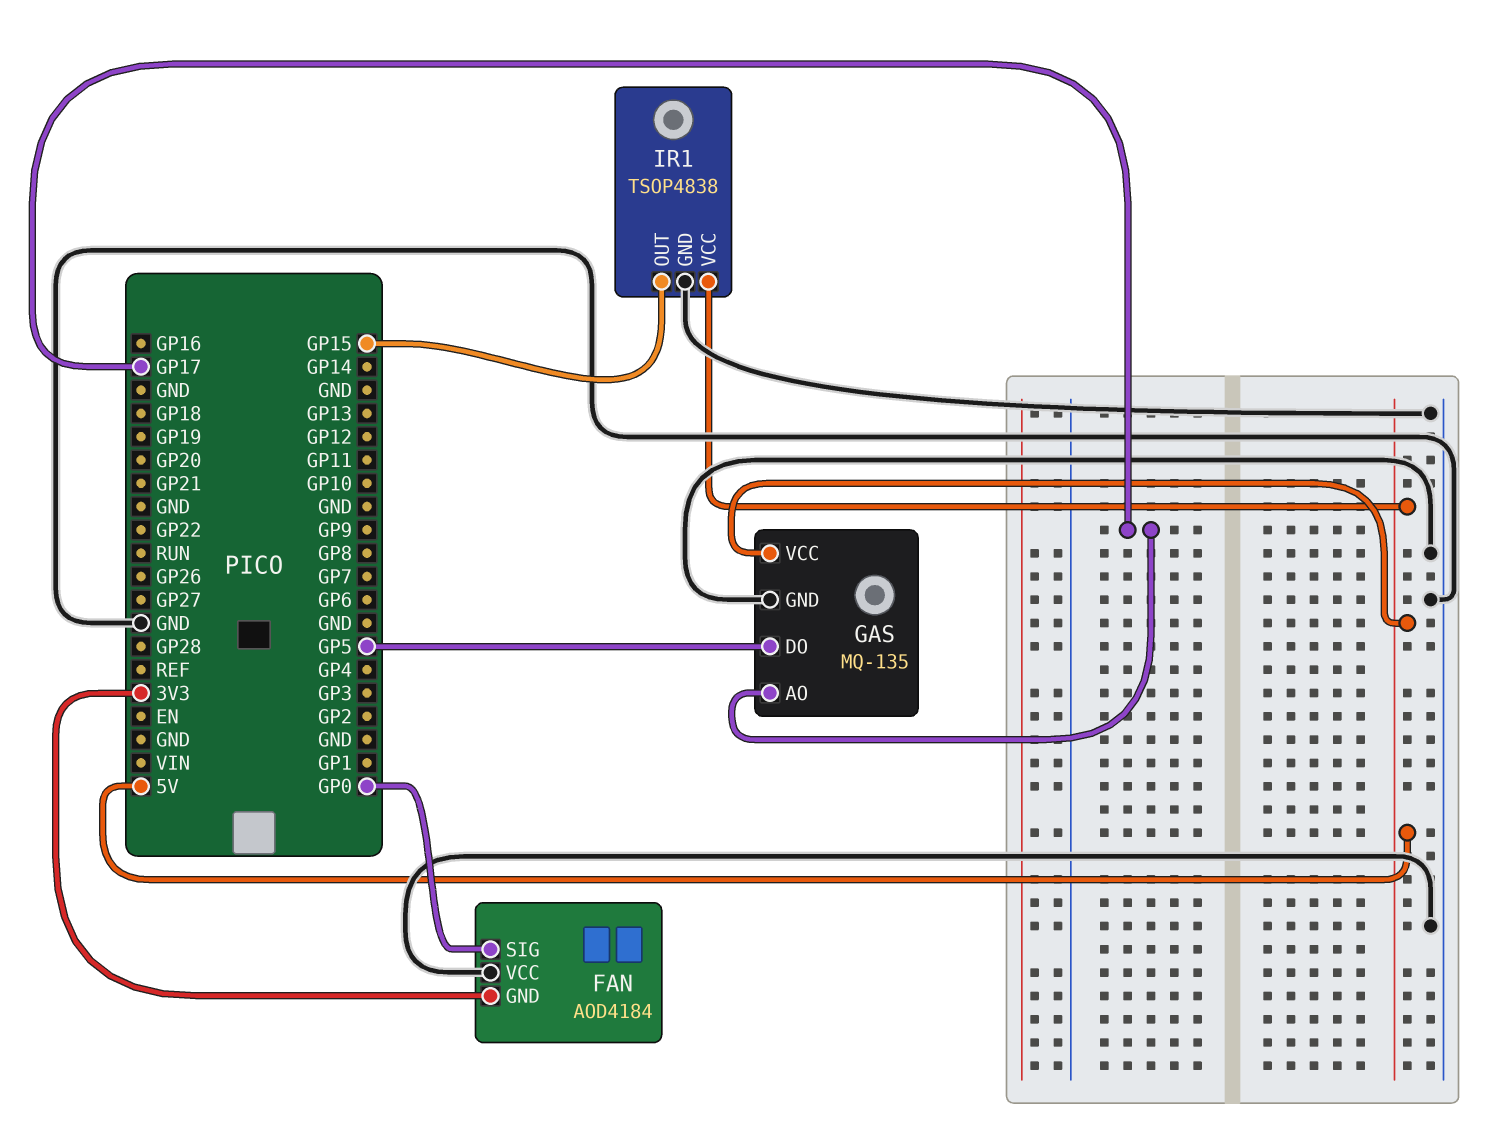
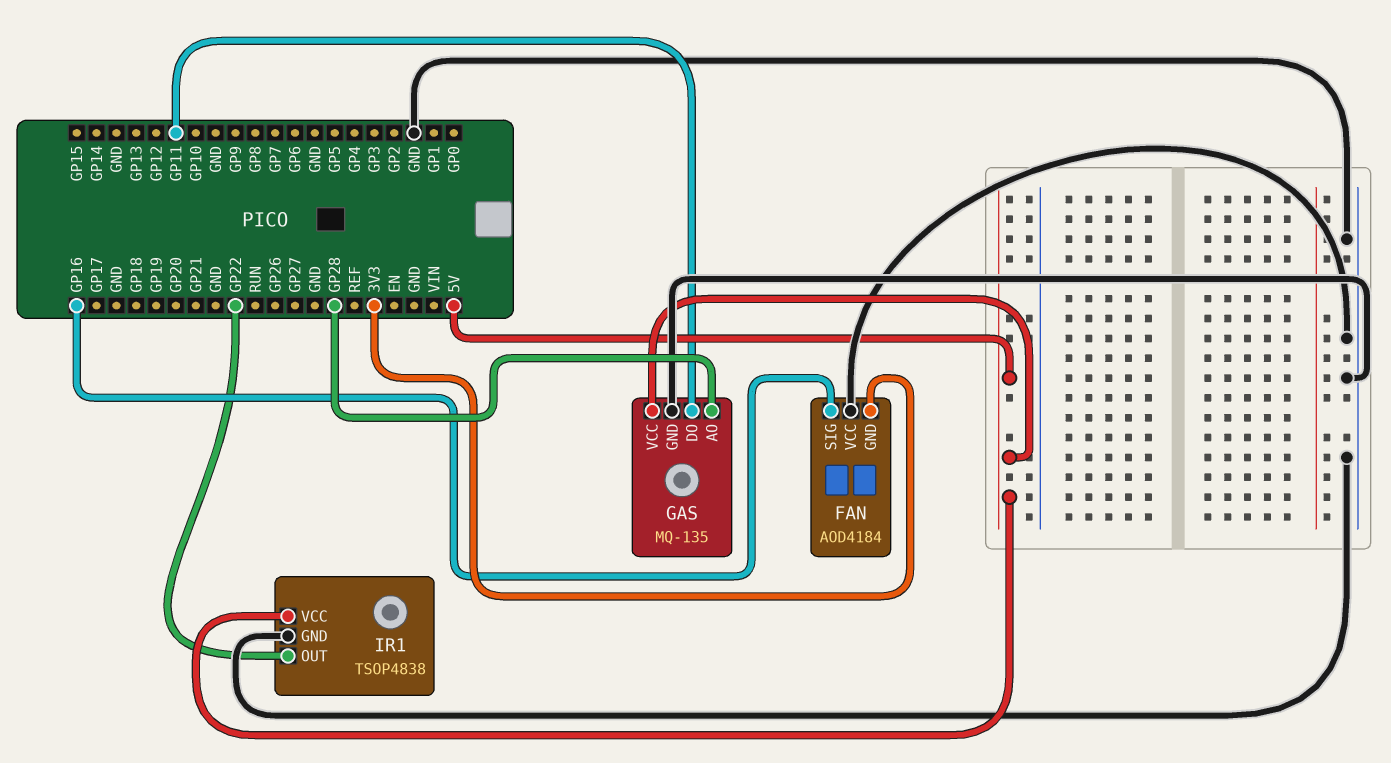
FAN pin SIG: GP0 -> GP16
GAS pin AO: GP17 -> GP28
GAS pin DO: GP5 -> GP11
IR1 pin OUT: GP15 -> GP22

